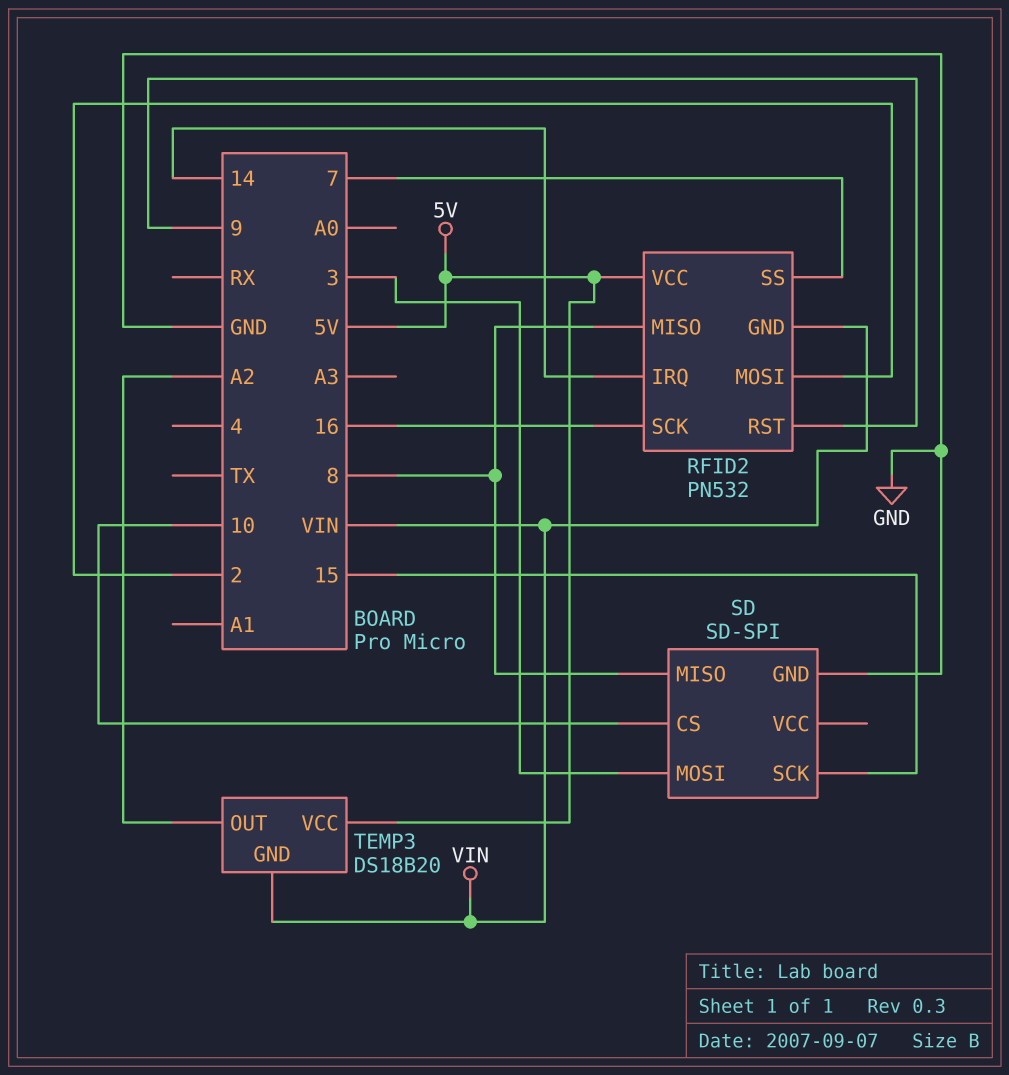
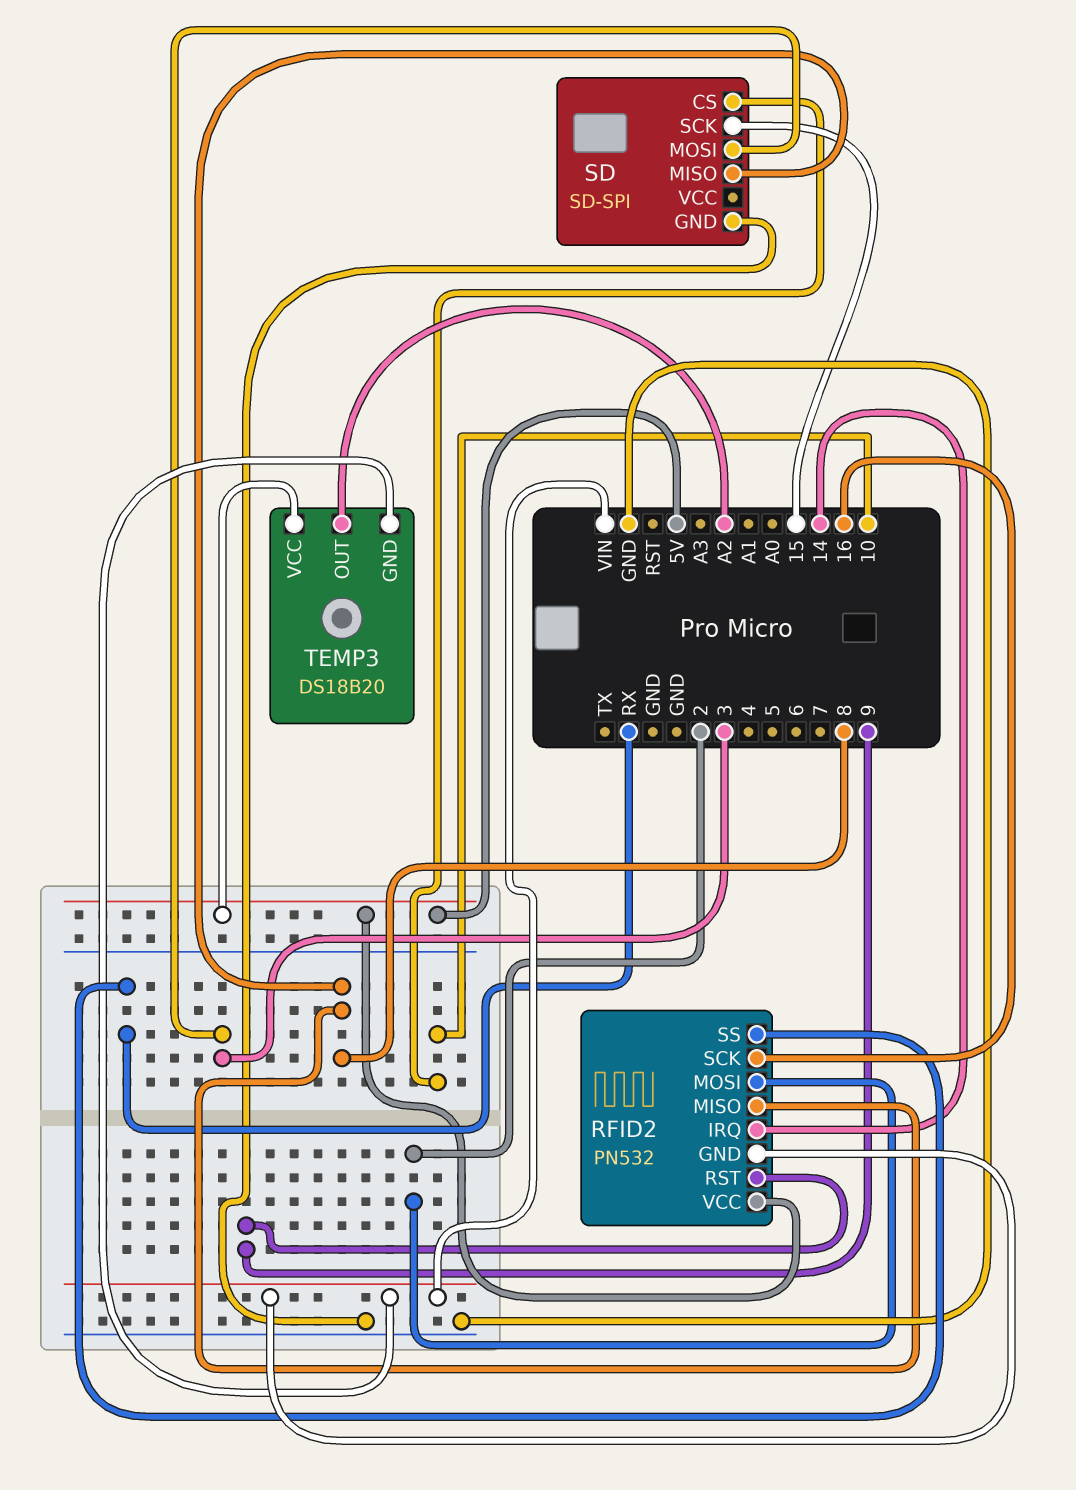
RFID2 pin SS: 7 -> RX

